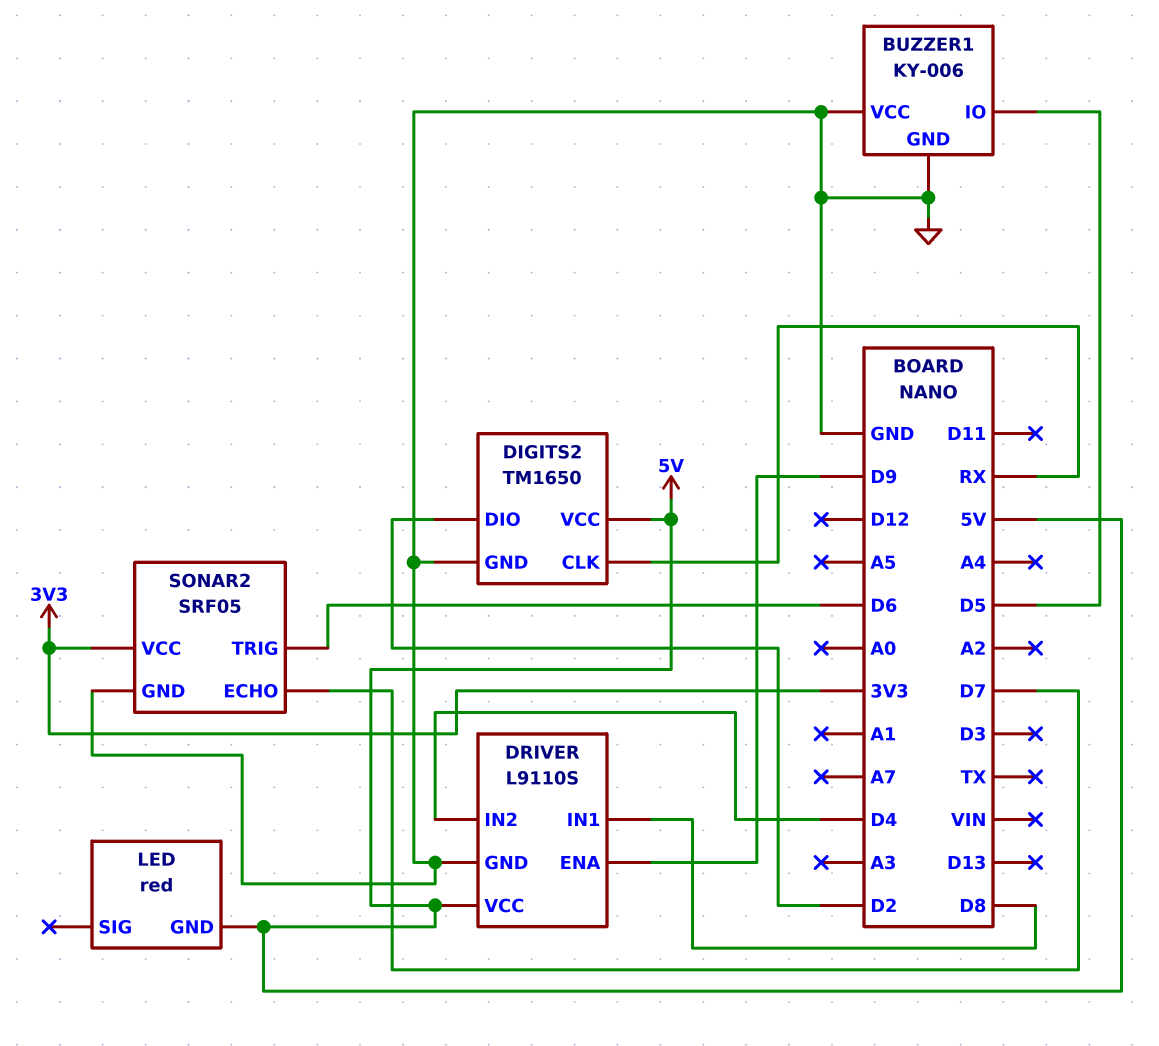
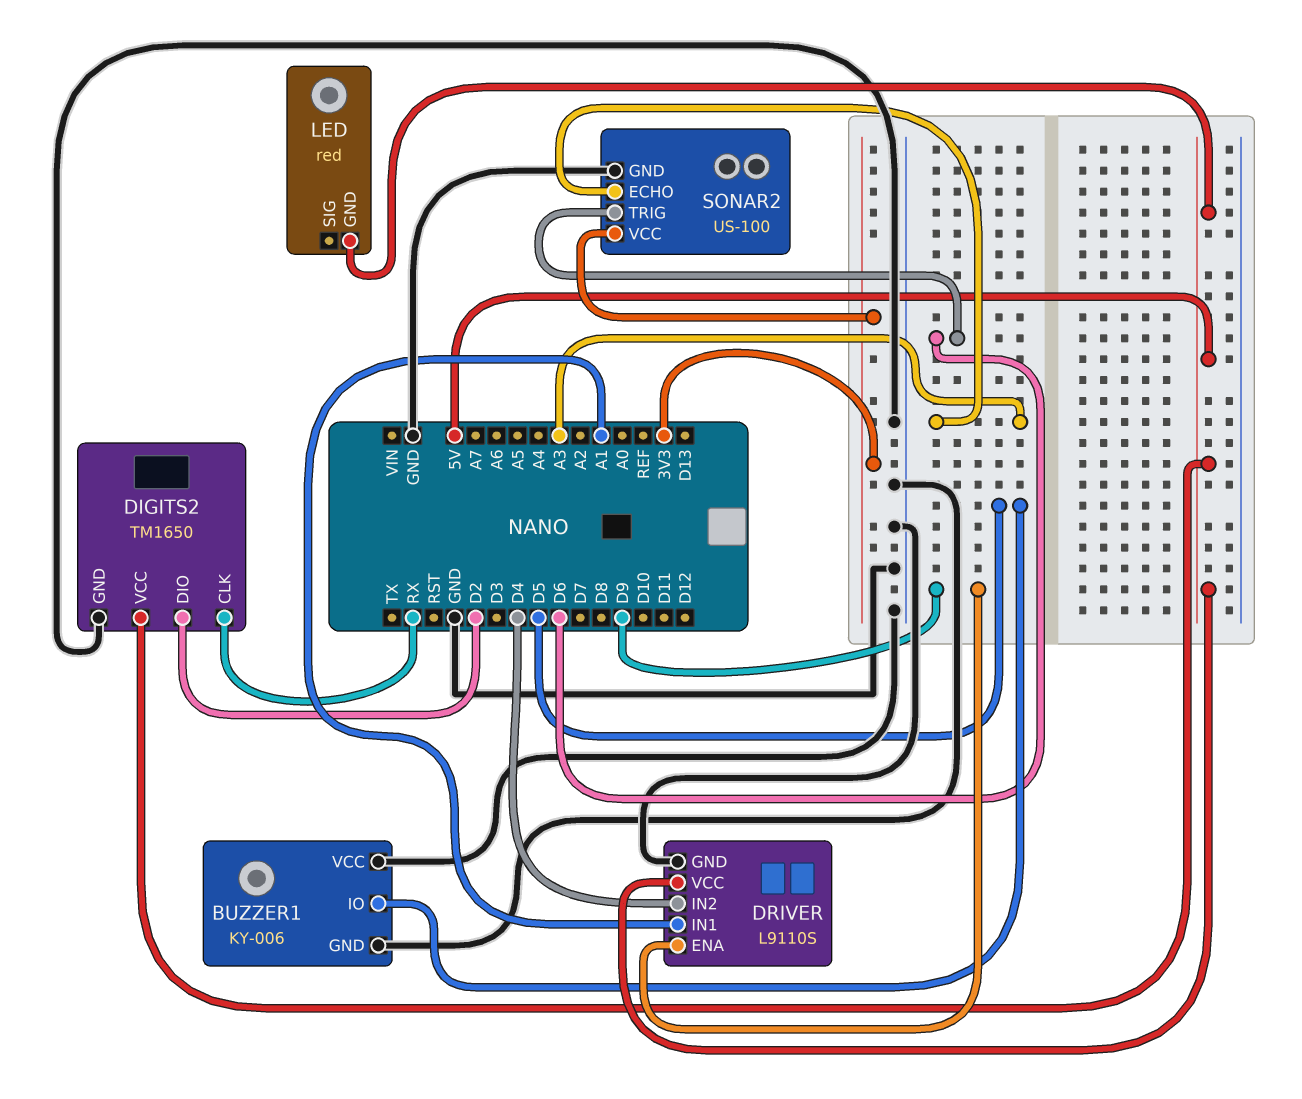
DRIVER pin IN1: D8 -> A1
SONAR2: SRF05 -> US-100
SONAR2 pin ECHO: D7 -> A3

